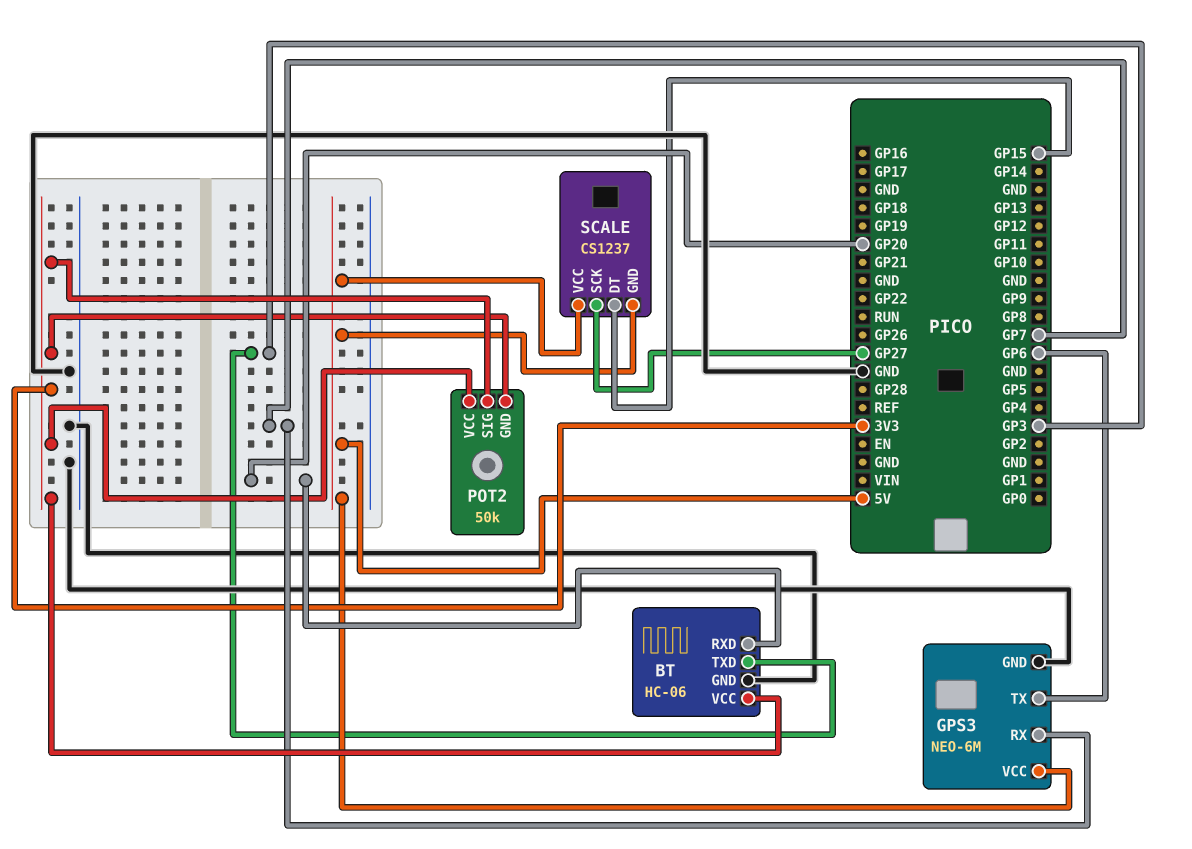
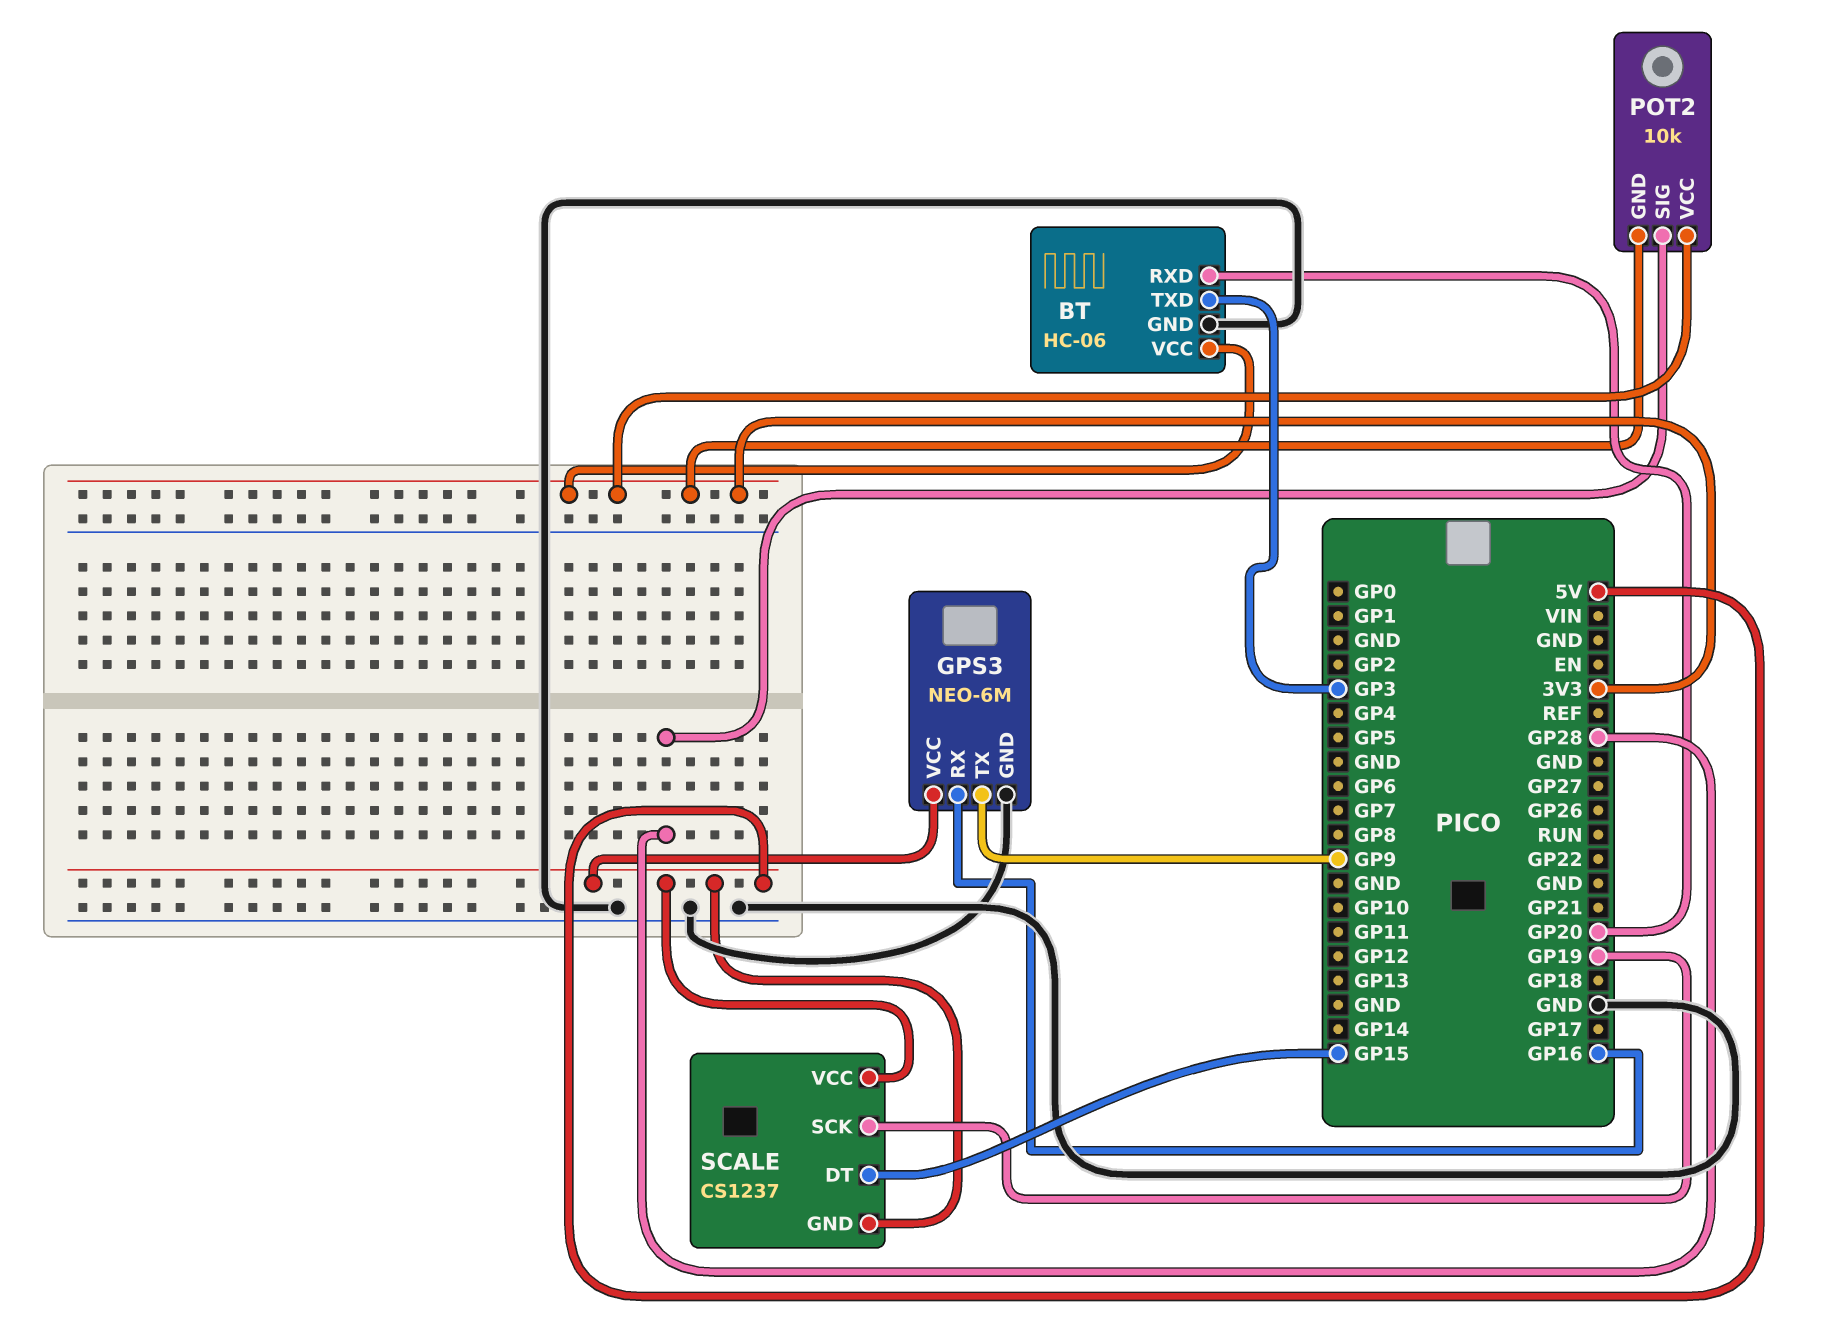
GPS3 pin RX: GP7 -> GP16
GPS3 pin TX: GP6 -> GP9
POT2: 50k -> 10k
POT2 pin SIG: 3V3 -> GP28
SCALE pin SCK: GP27 -> GP19

